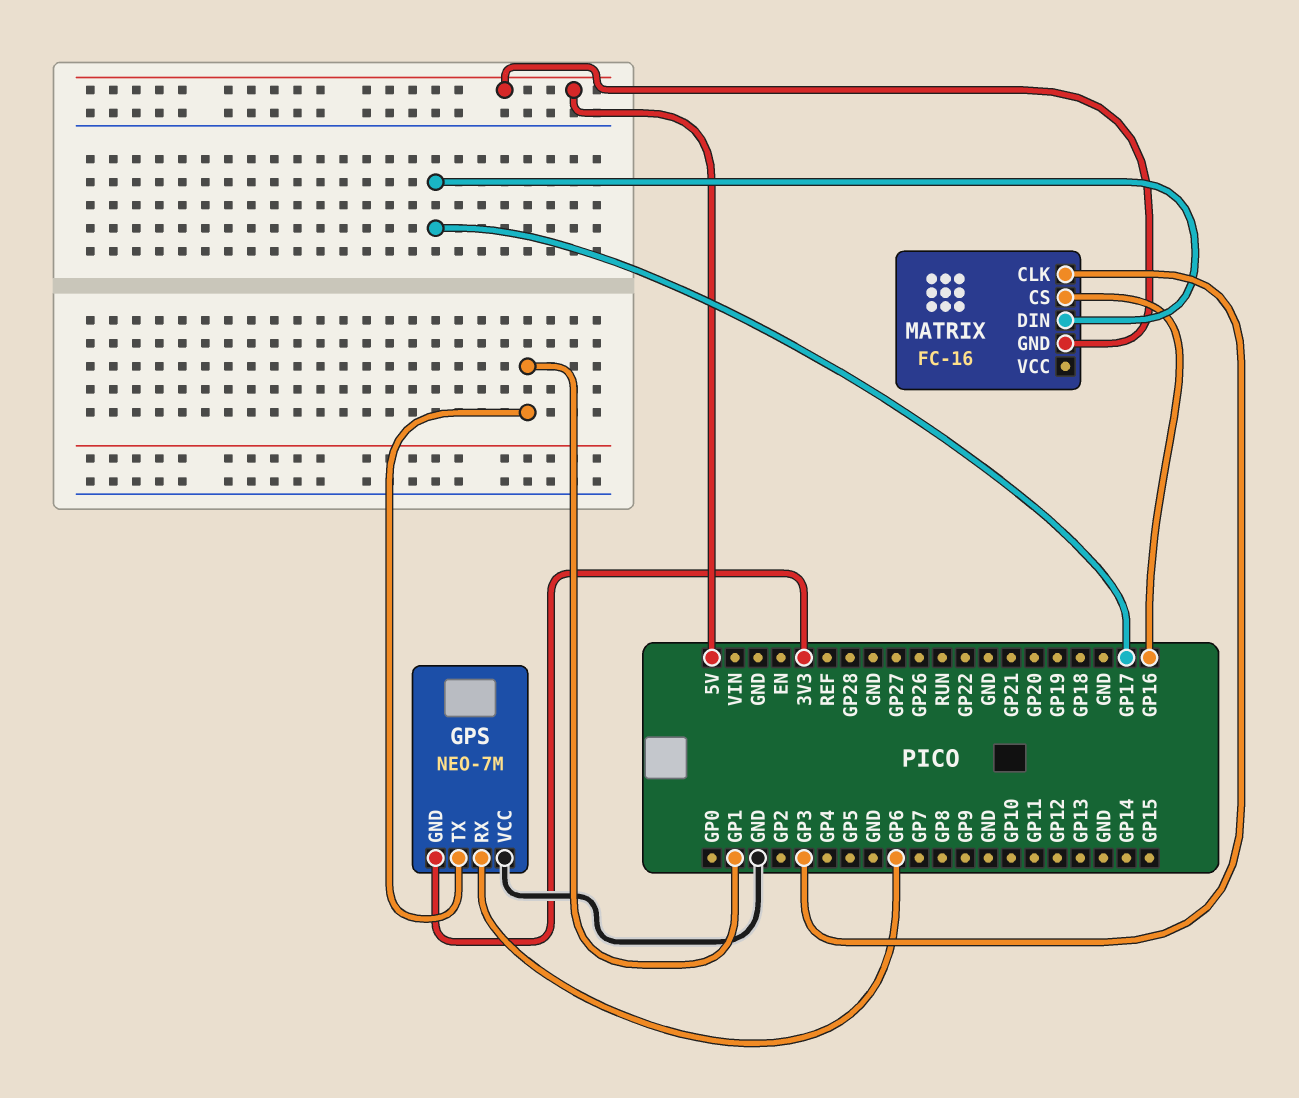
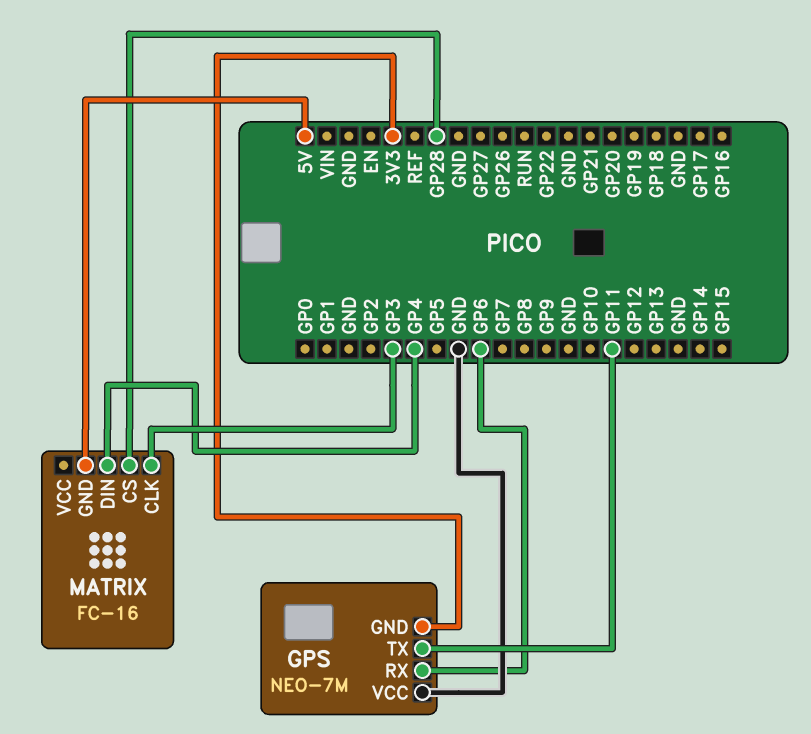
GPS pin TX: GP1 -> GP11
MATRIX pin CS: GP16 -> GP28
MATRIX pin DIN: GP17 -> GP4

